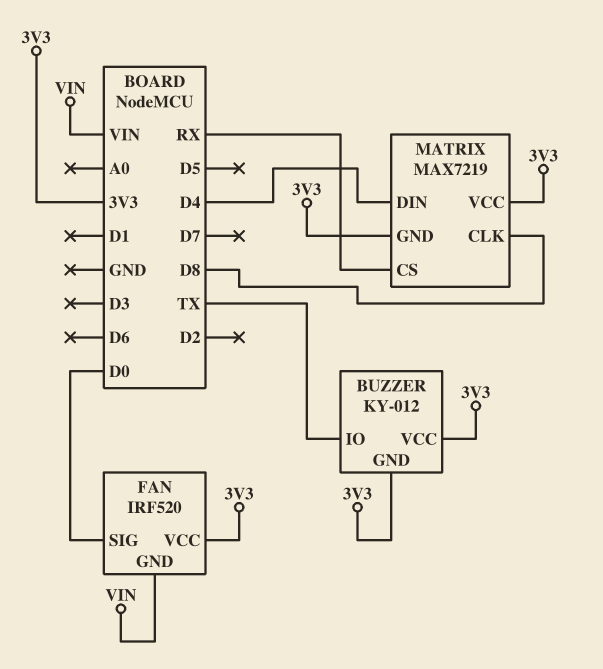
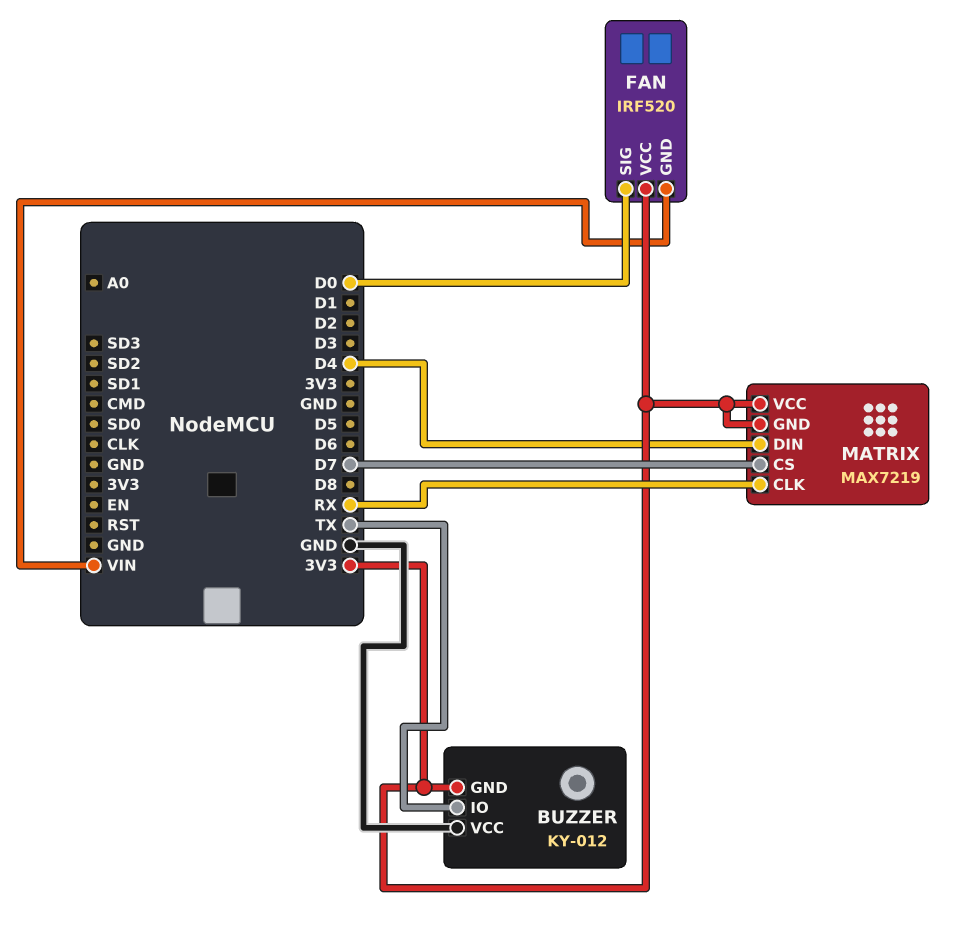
BUZZER pin VCC: 3V3 -> GND
MATRIX pin CLK: D8 -> RX
MATRIX pin CS: RX -> D7

